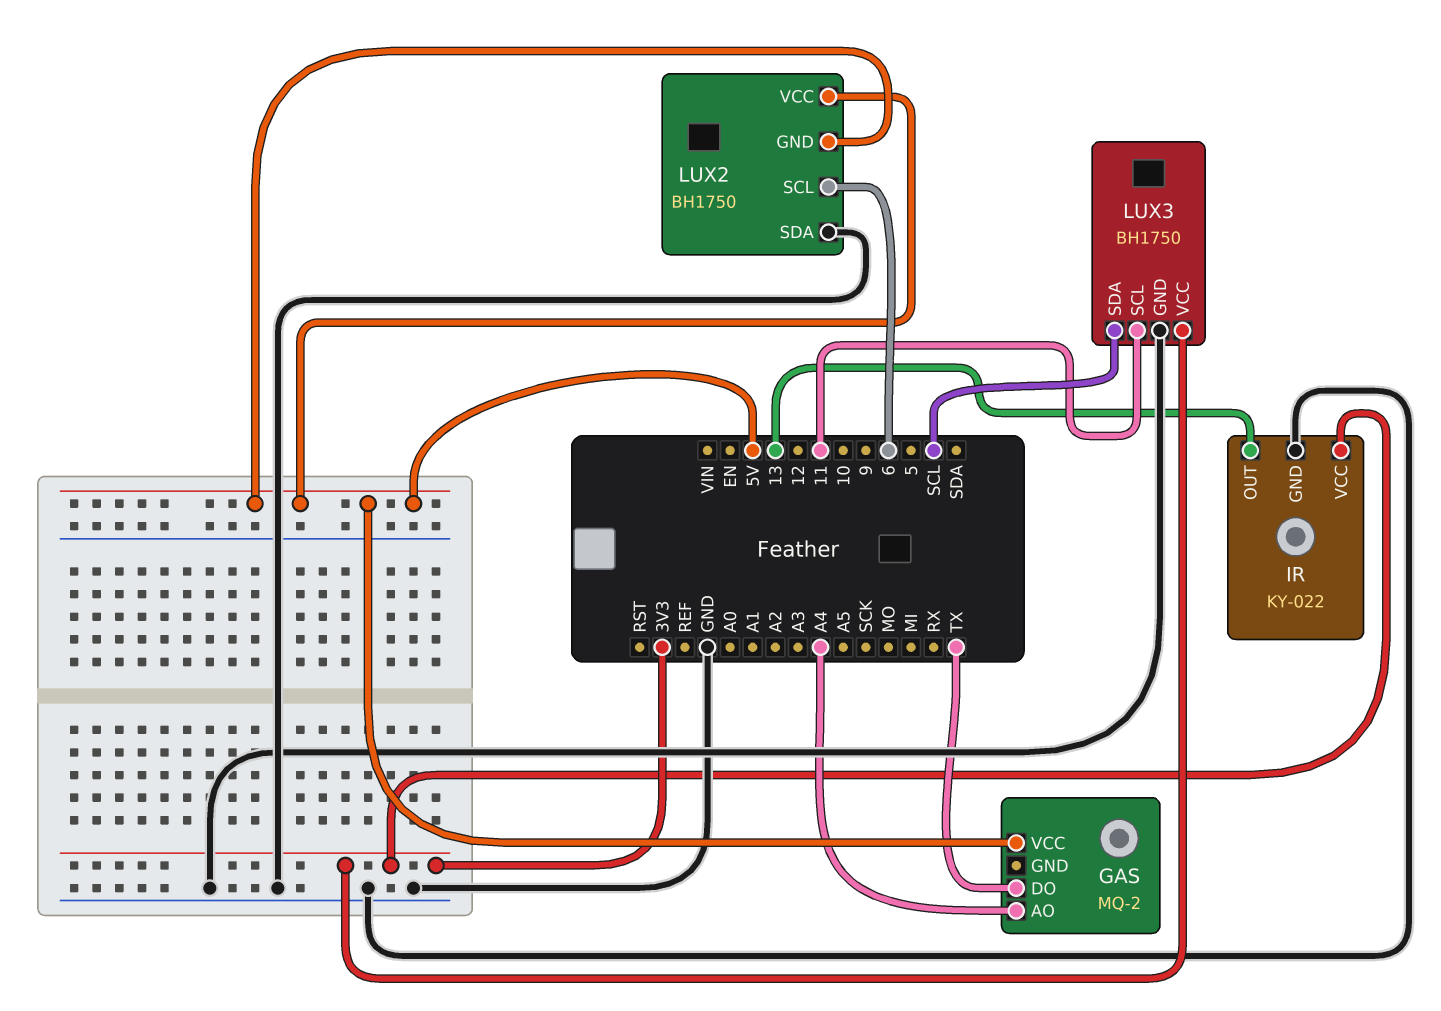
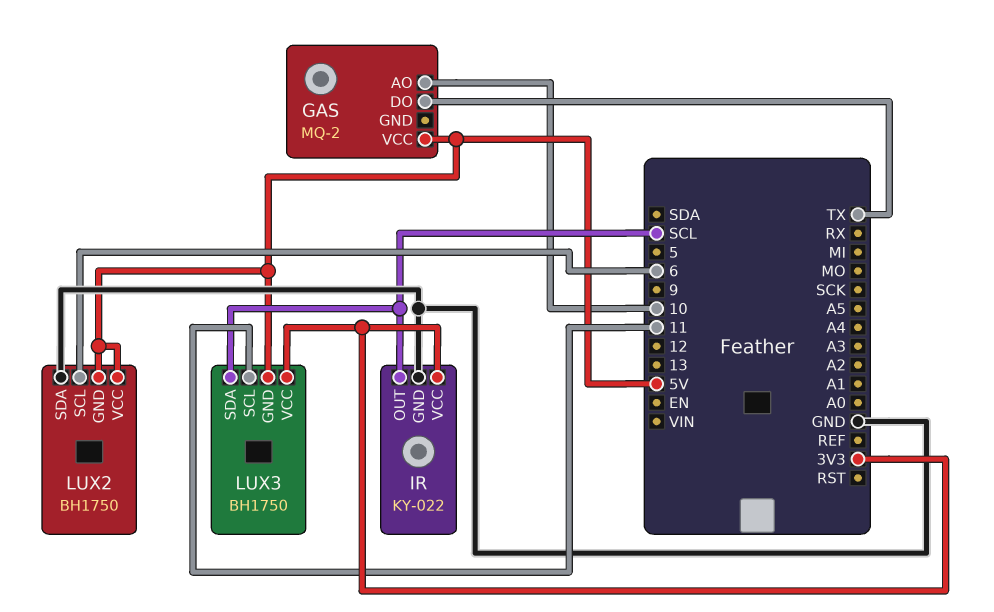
GAS pin AO: A4 -> 10
IR pin OUT: 13 -> SCL
LUX3 pin GND: GND -> 5V

